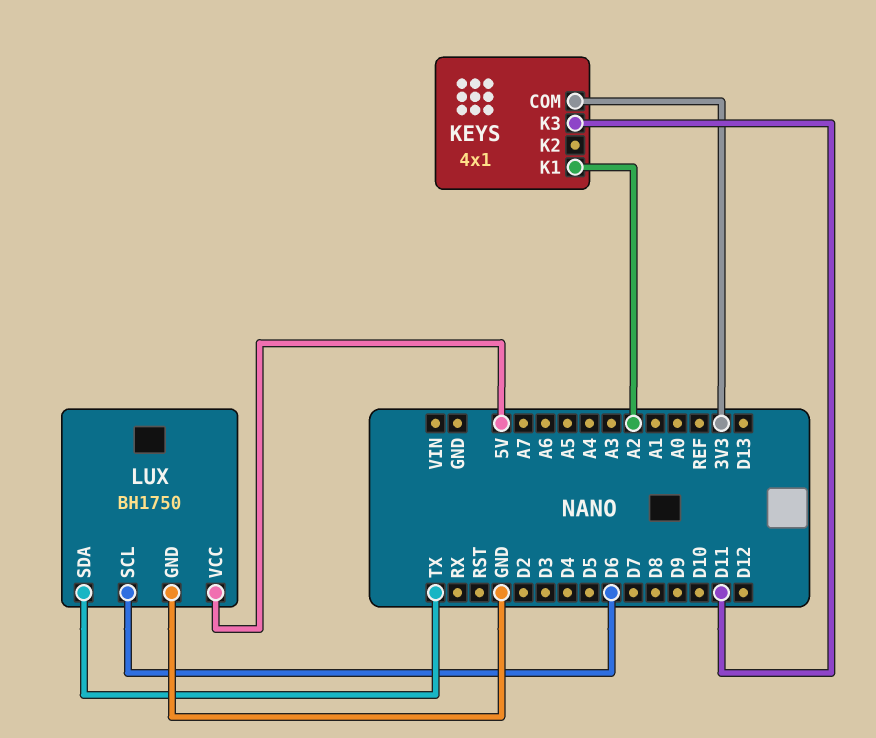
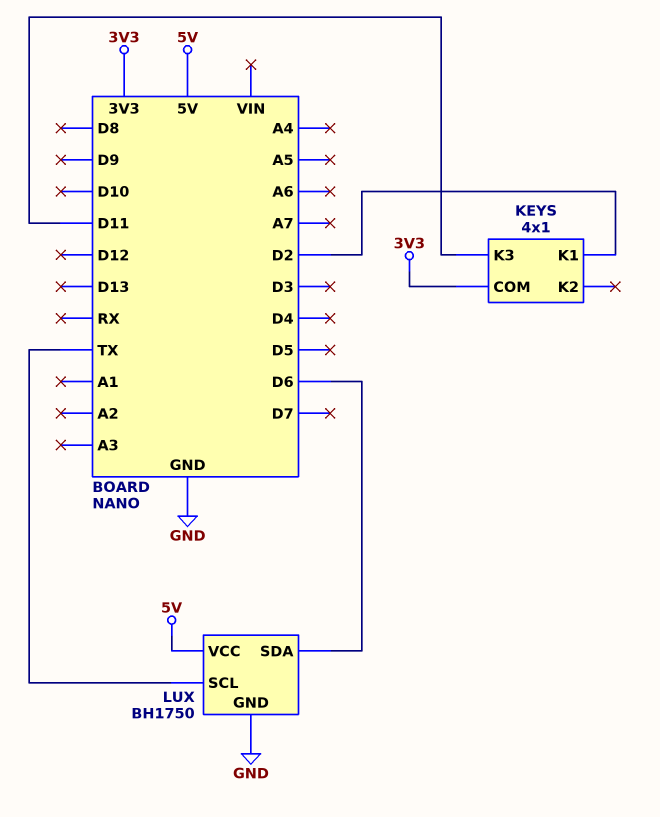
KEYS pin K1: A2 -> D2
LUX pin SCL: D6 -> TX
LUX pin SDA: TX -> D6

